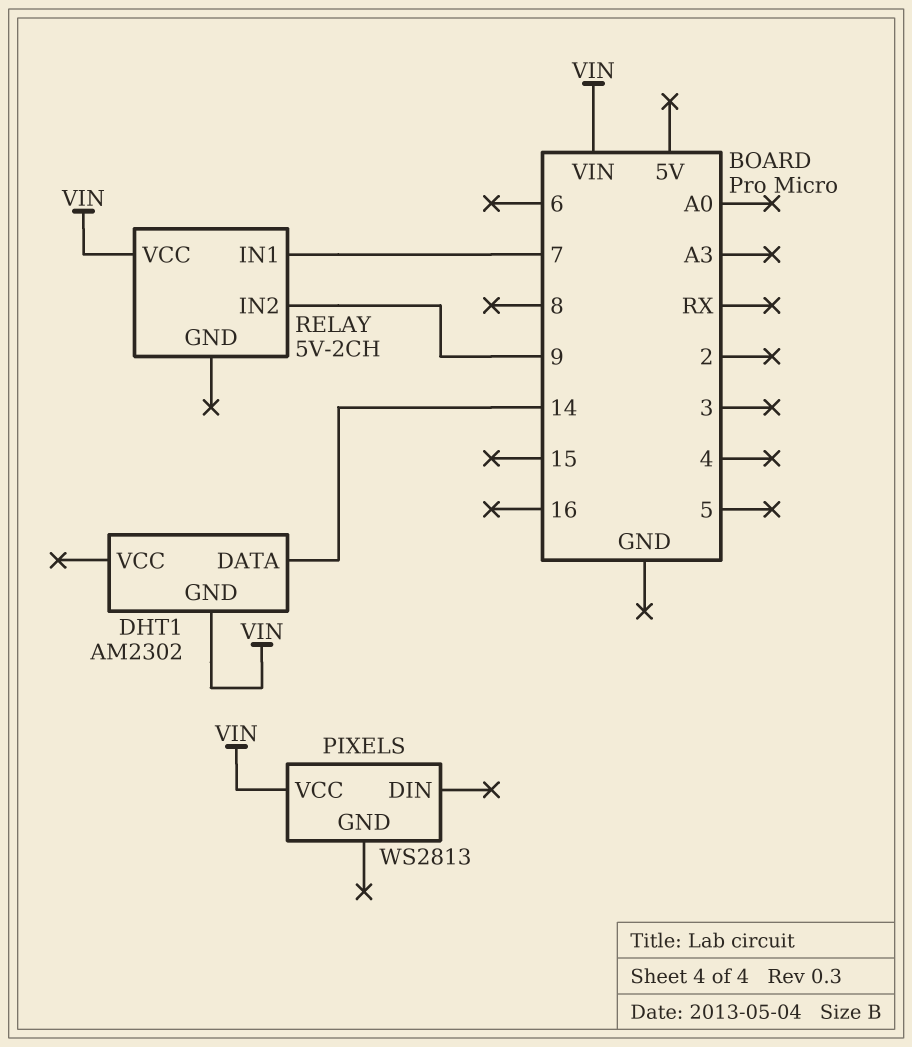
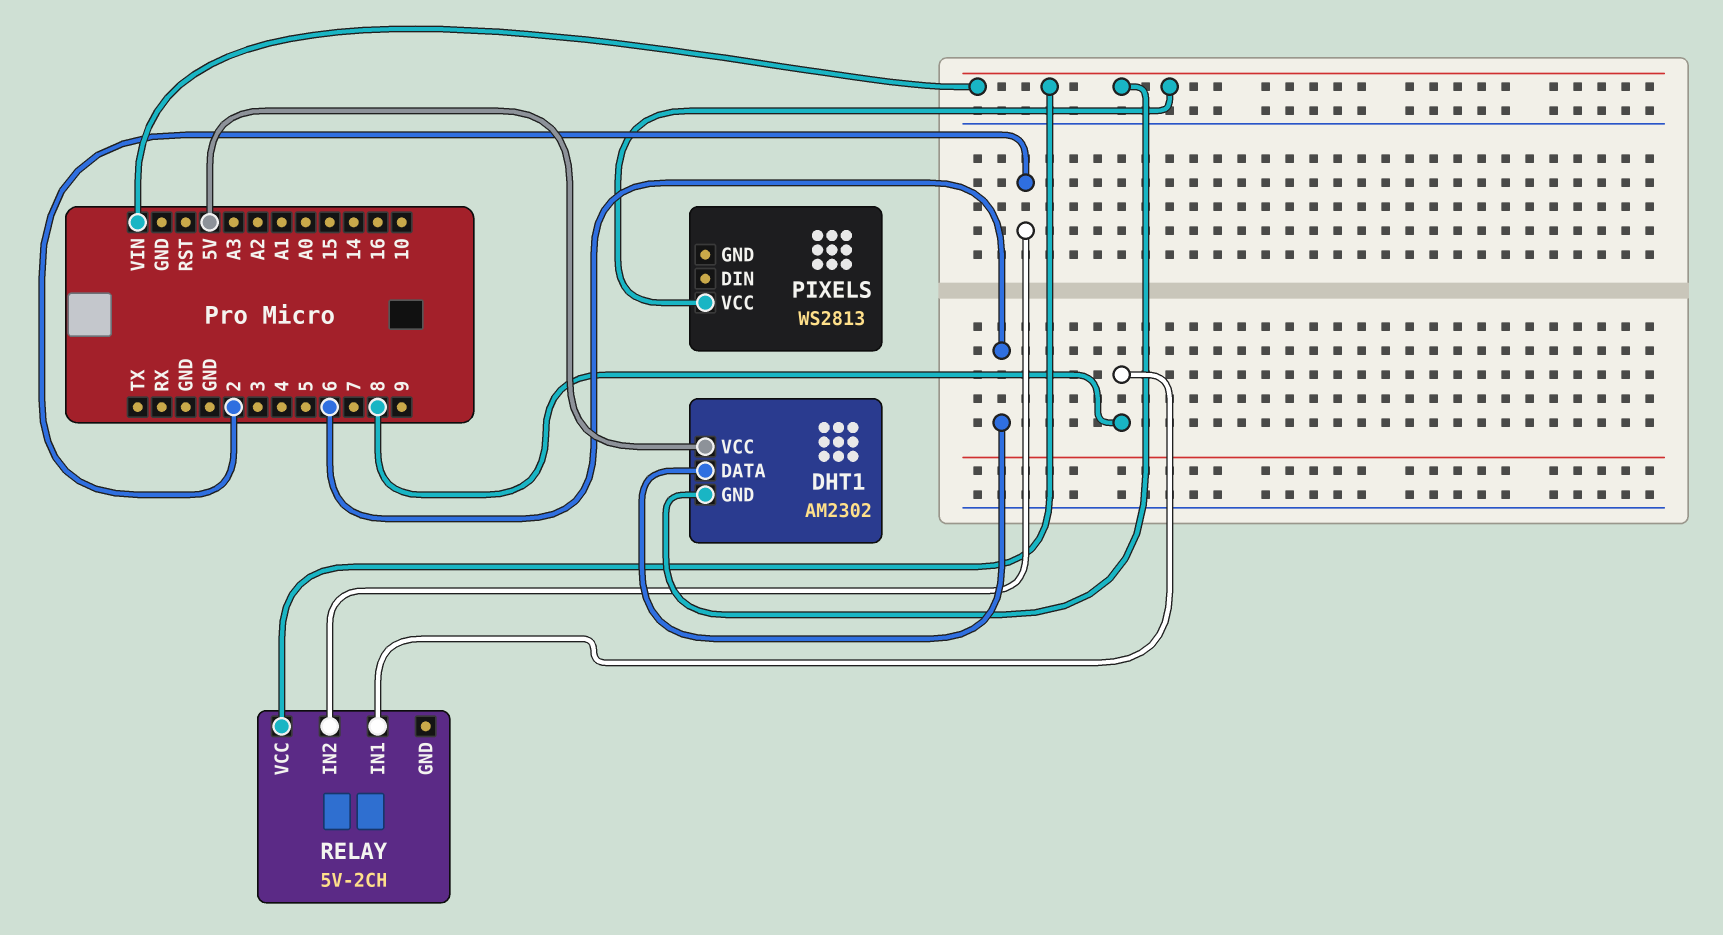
DHT1 pin DATA: 14 -> 6
DHT1 pin VCC: none -> 5V
RELAY pin IN1: 7 -> 8
RELAY pin IN2: 9 -> 2

